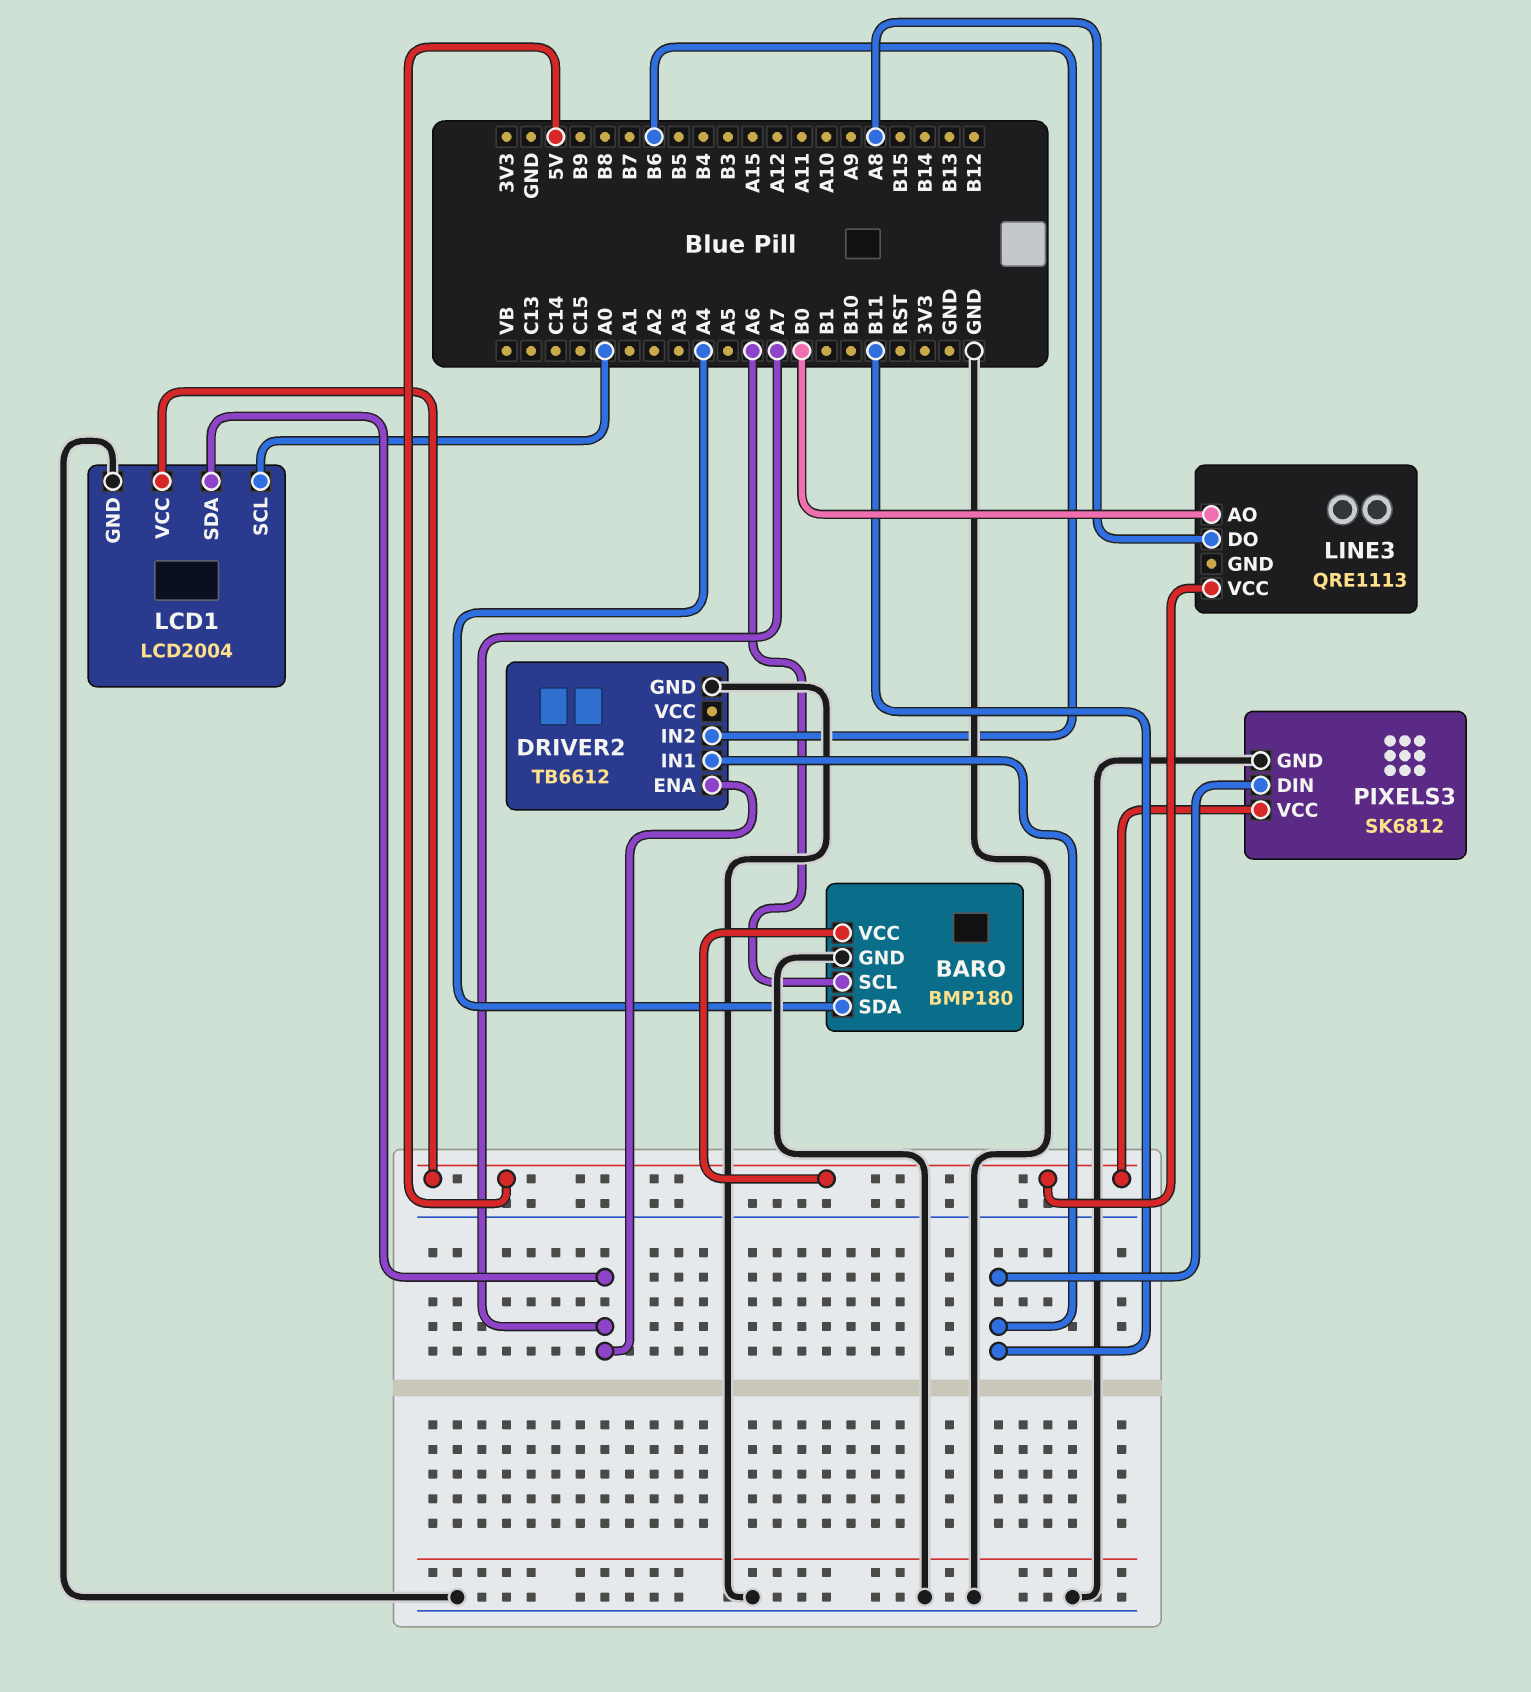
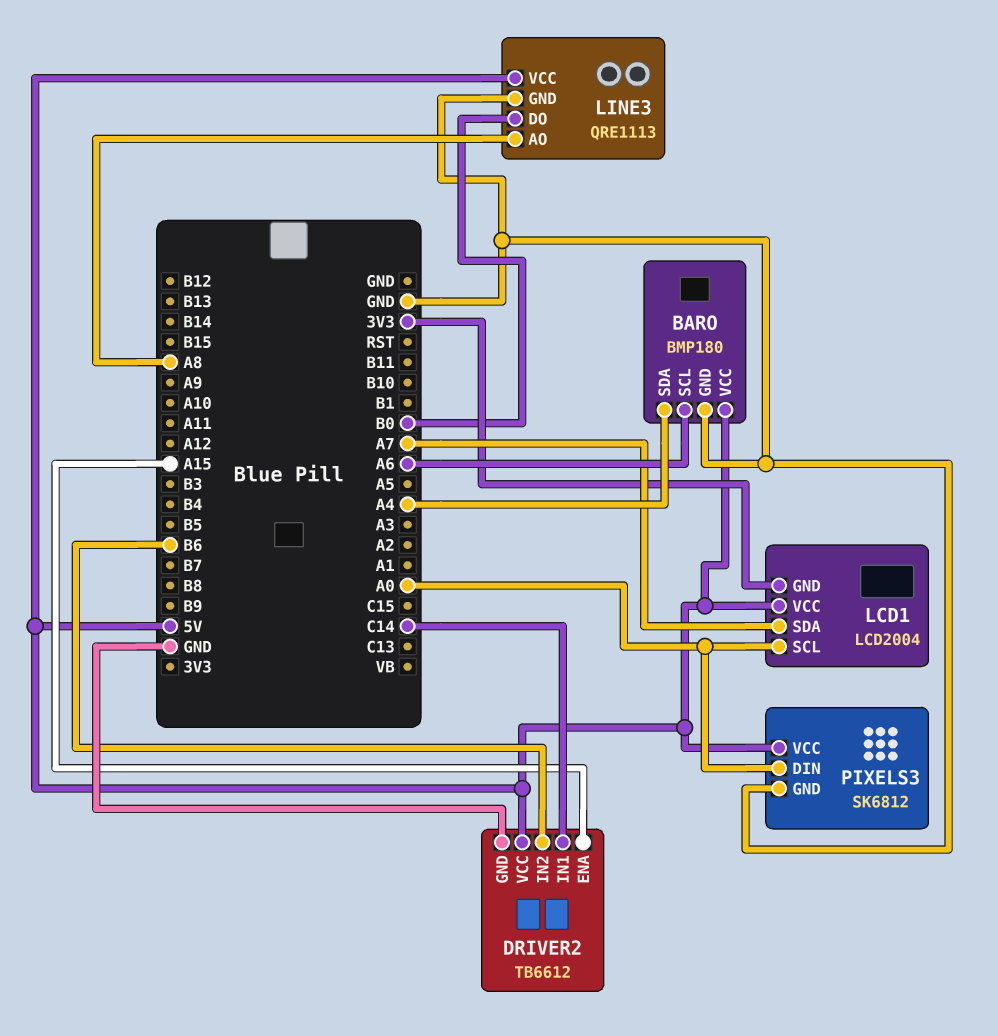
DRIVER2 pin ENA: A7 -> A15
DRIVER2 pin IN1: B11 -> C14
DRIVER2 pin VCC: none -> 5V
LCD1 pin GND: GND -> 3V3
LINE3 pin AO: B0 -> A8
LINE3 pin DO: A8 -> B0
LINE3 pin GND: none -> GND
PIXELS3 pin DIN: B11 -> A0

